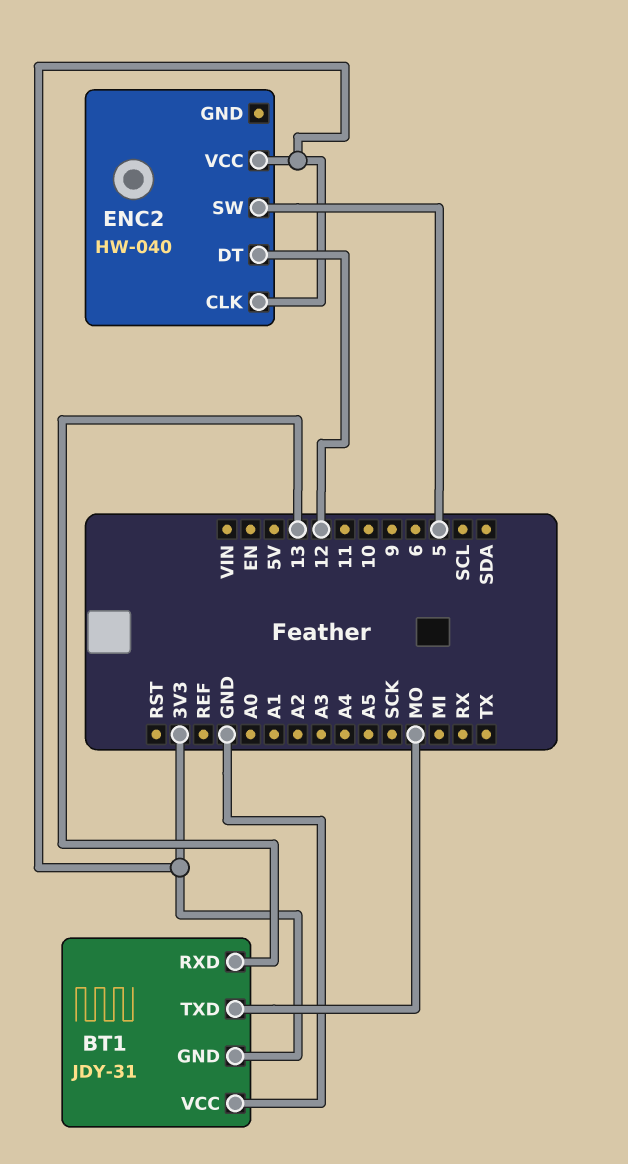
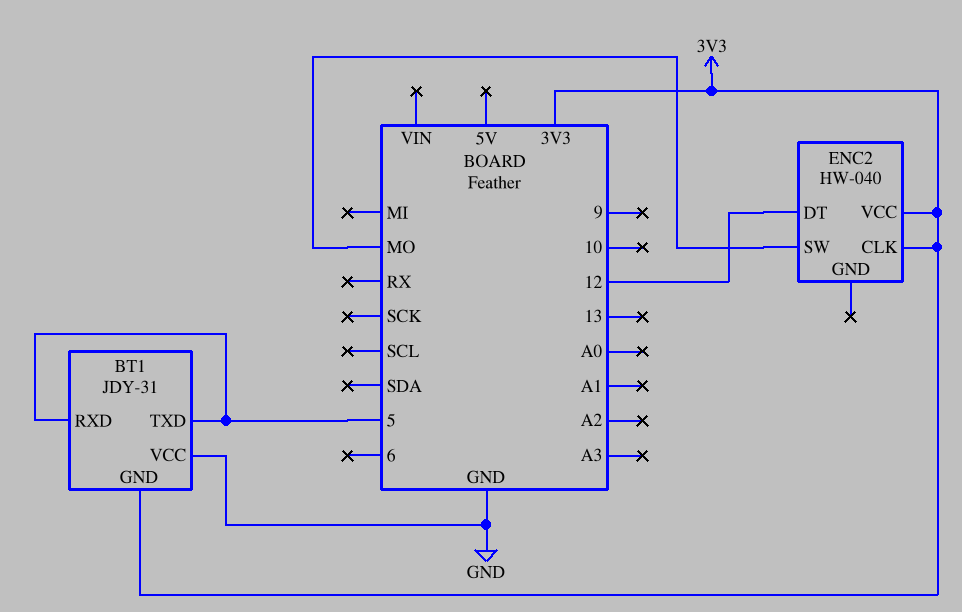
BT1 pin RXD: 13 -> 5
BT1 pin TXD: MO -> 5
ENC2 pin SW: 5 -> MO

